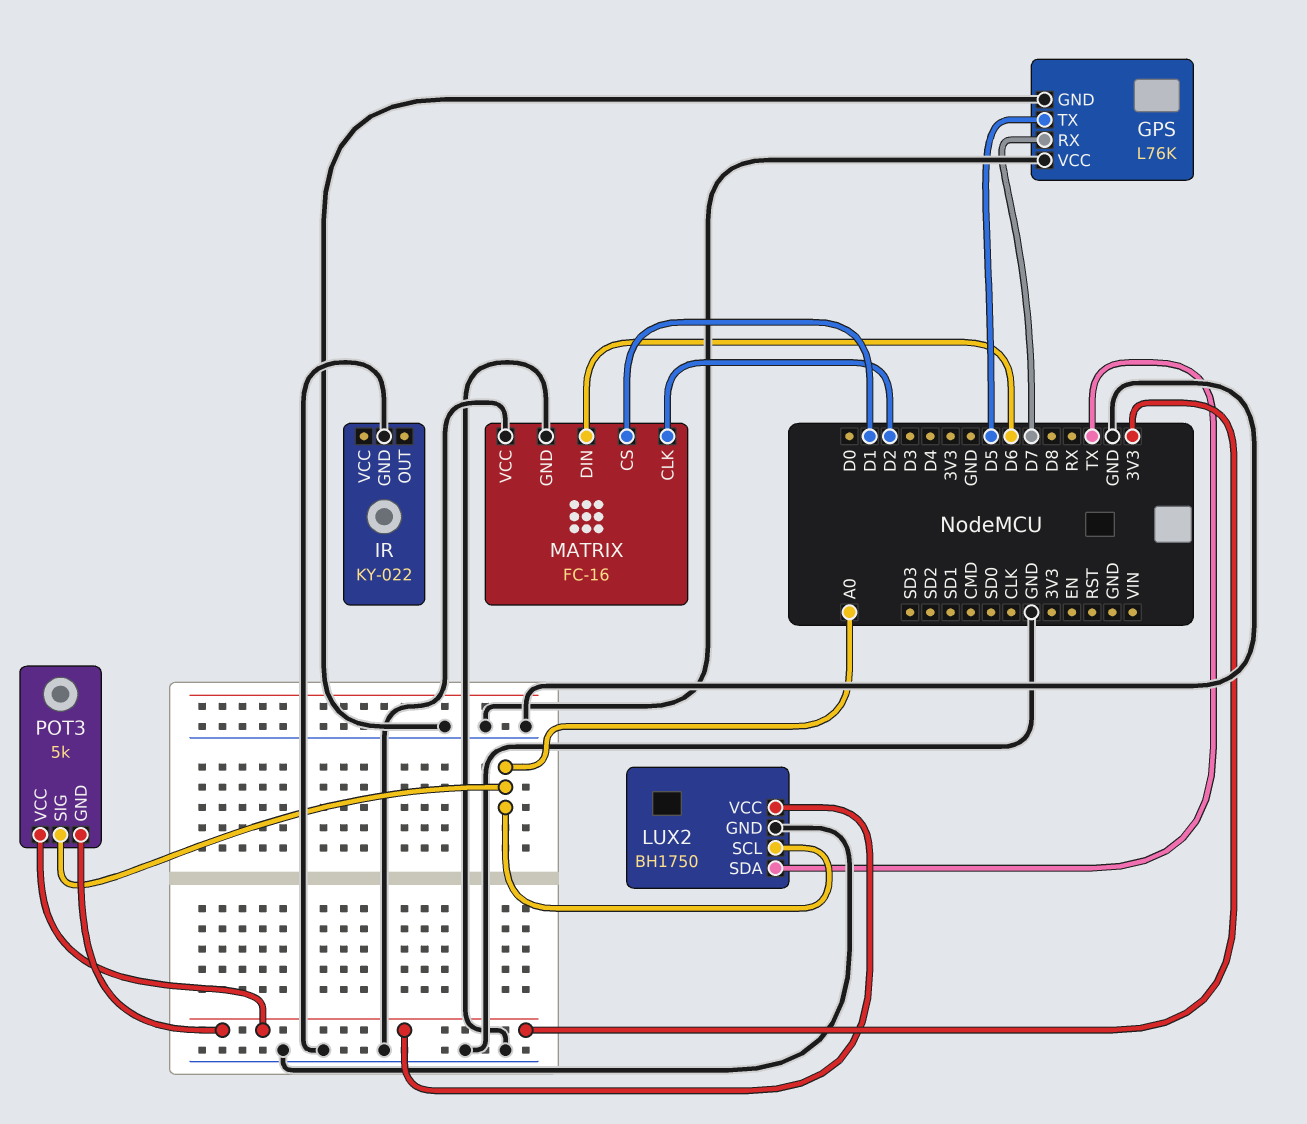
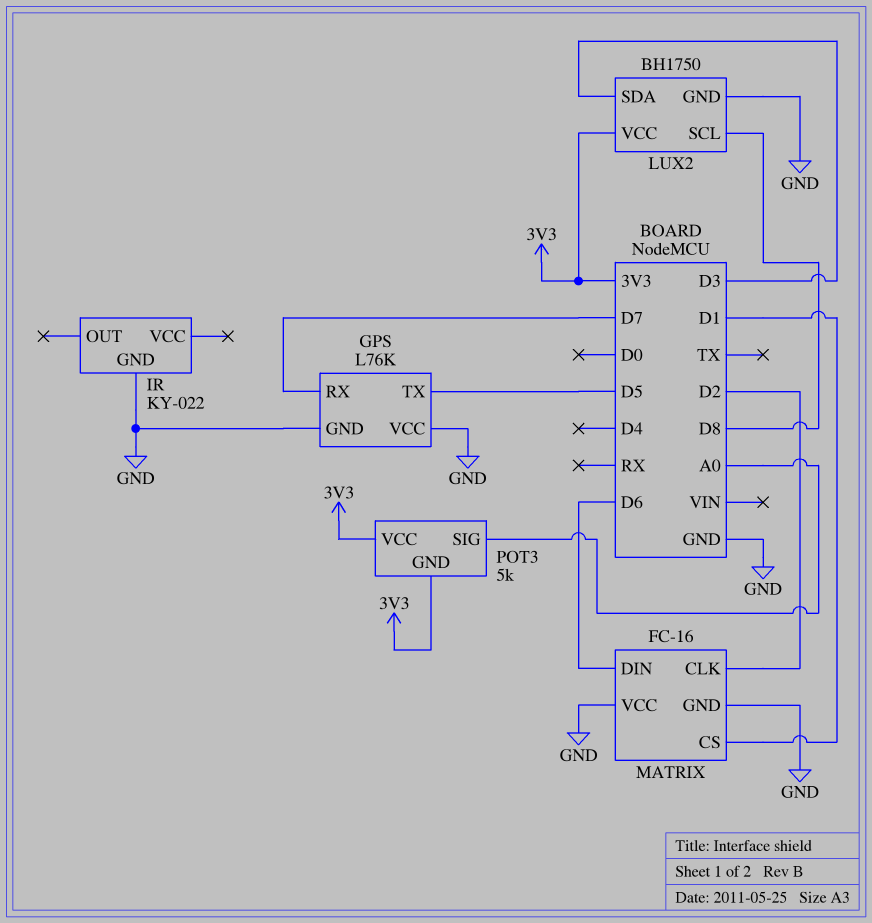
LUX2 pin SCL: A0 -> D8
LUX2 pin SDA: TX -> D3

